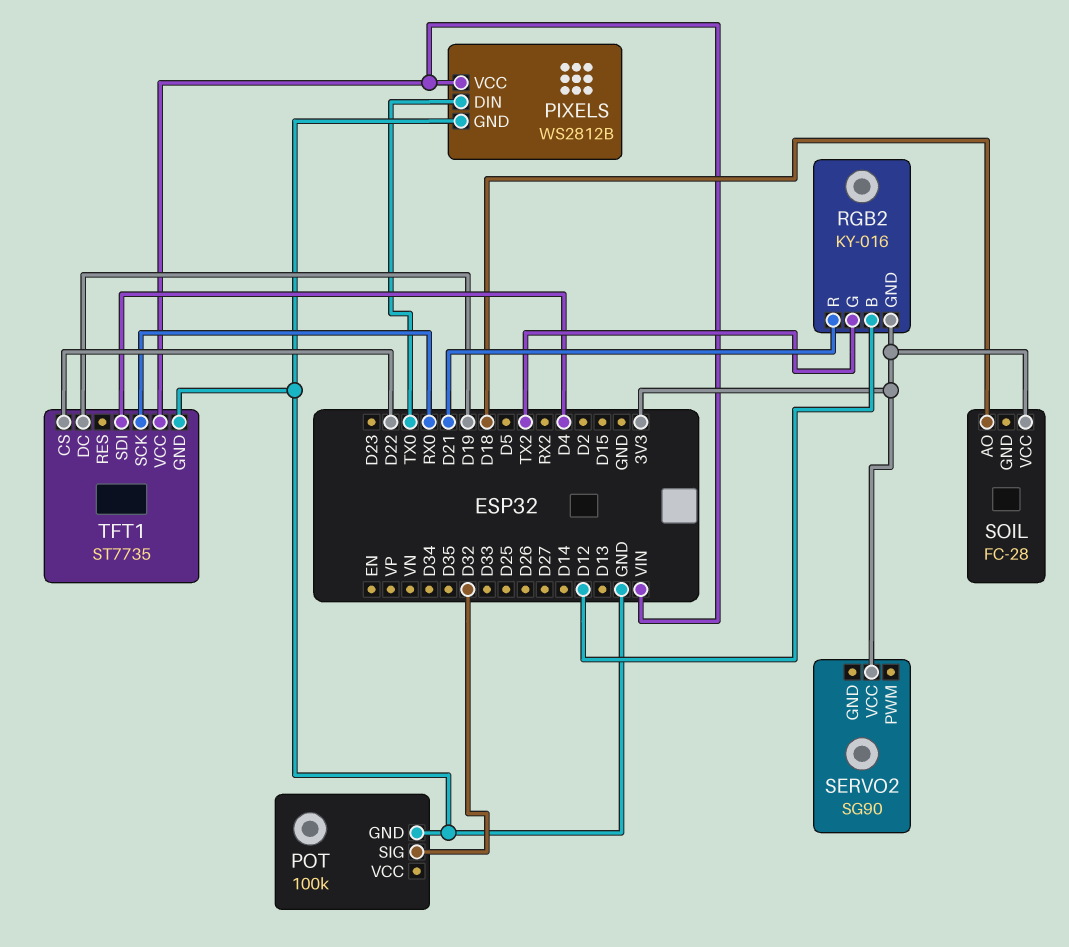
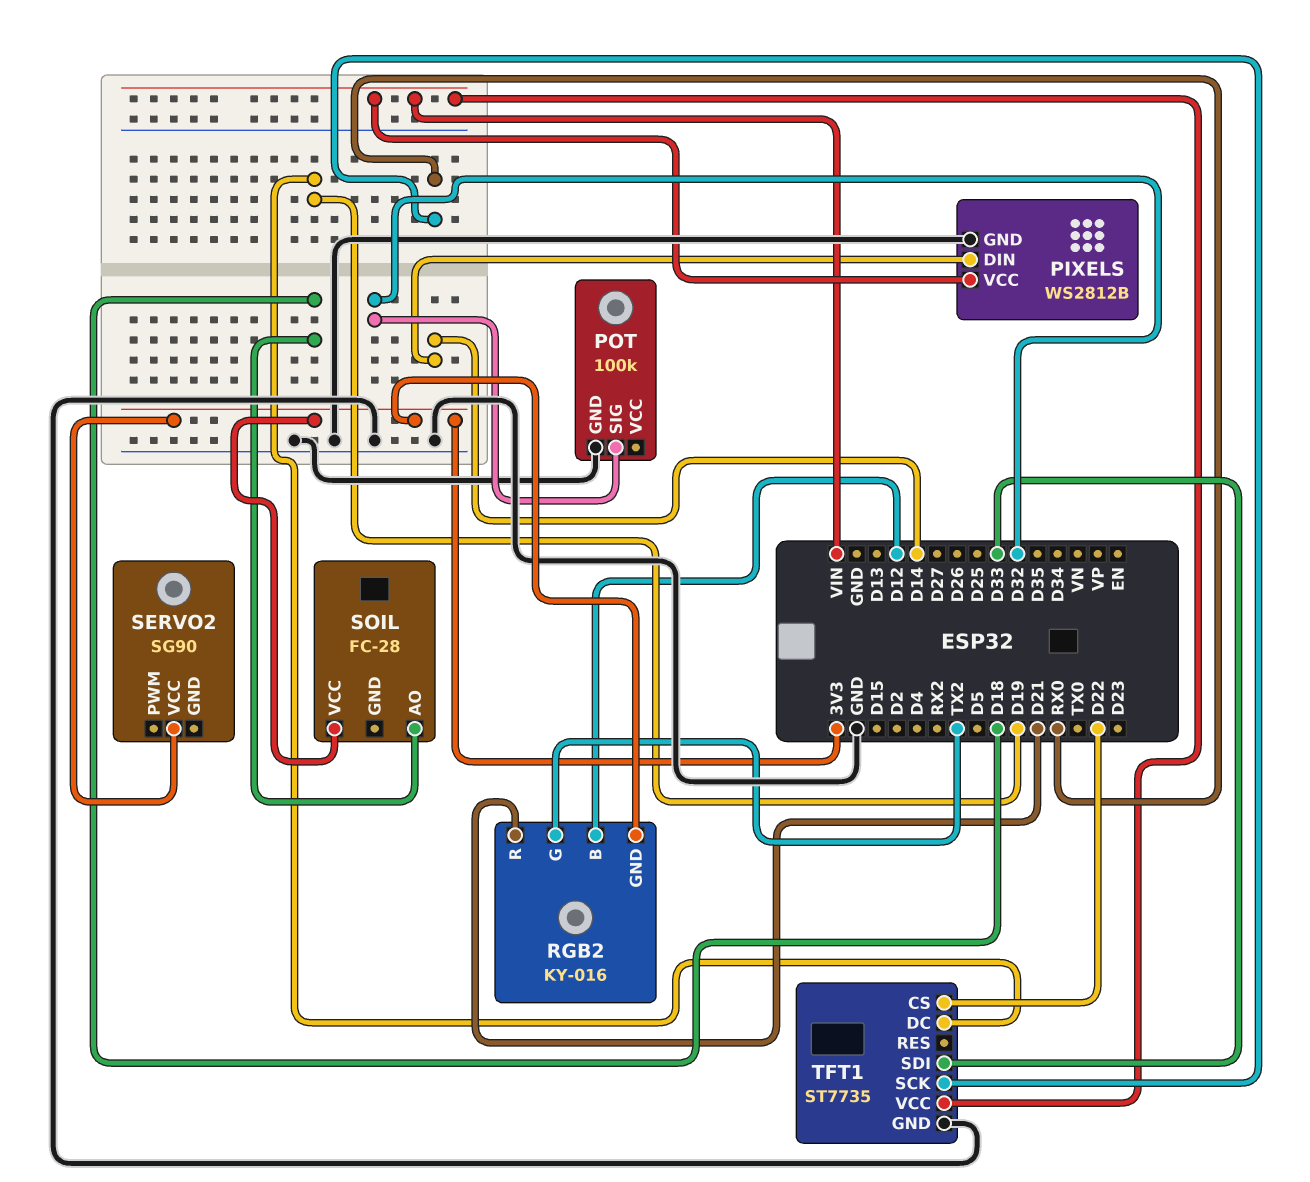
PIXELS pin DIN: TX0 -> D14
TFT1 pin SDI: D4 -> D33

